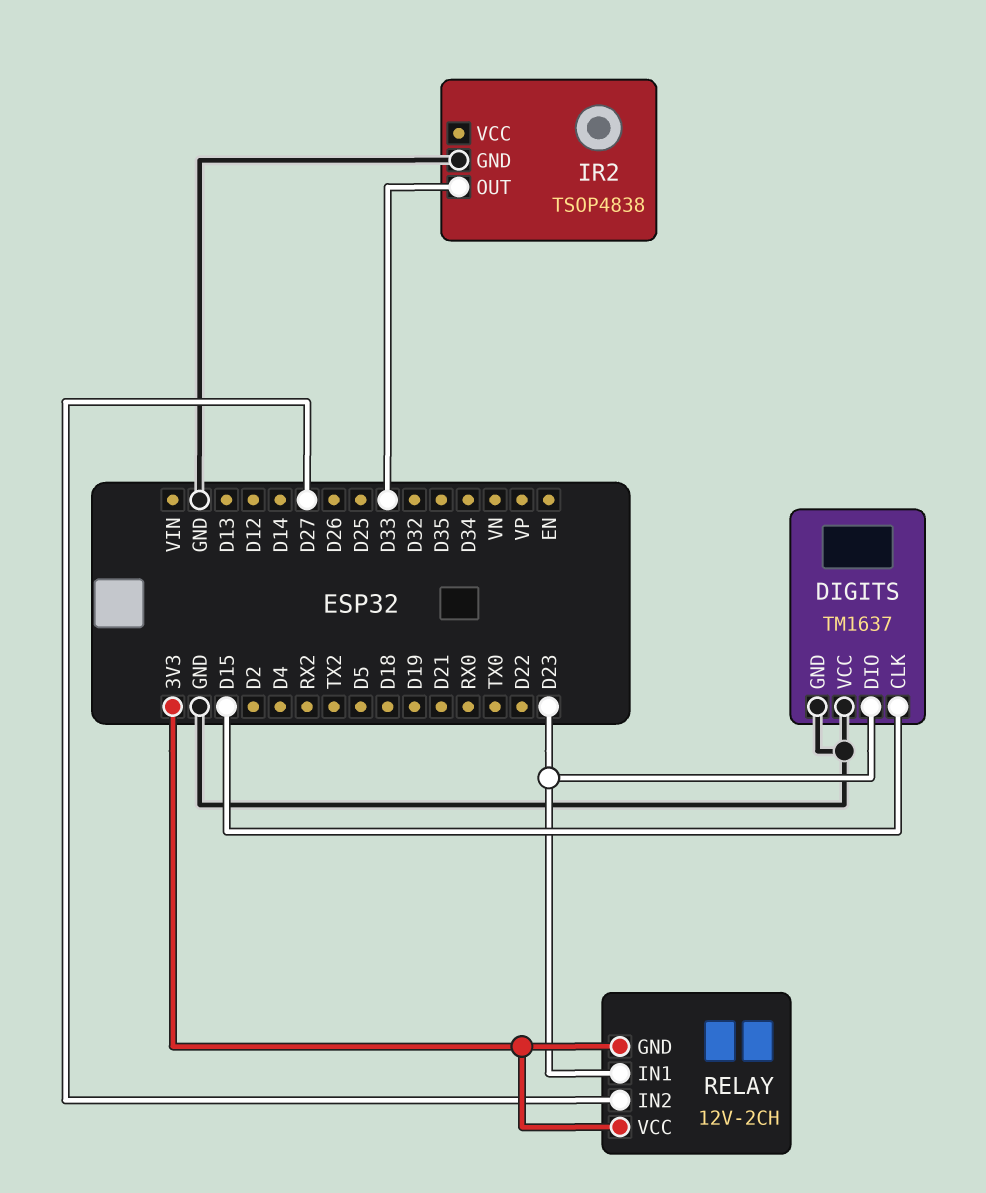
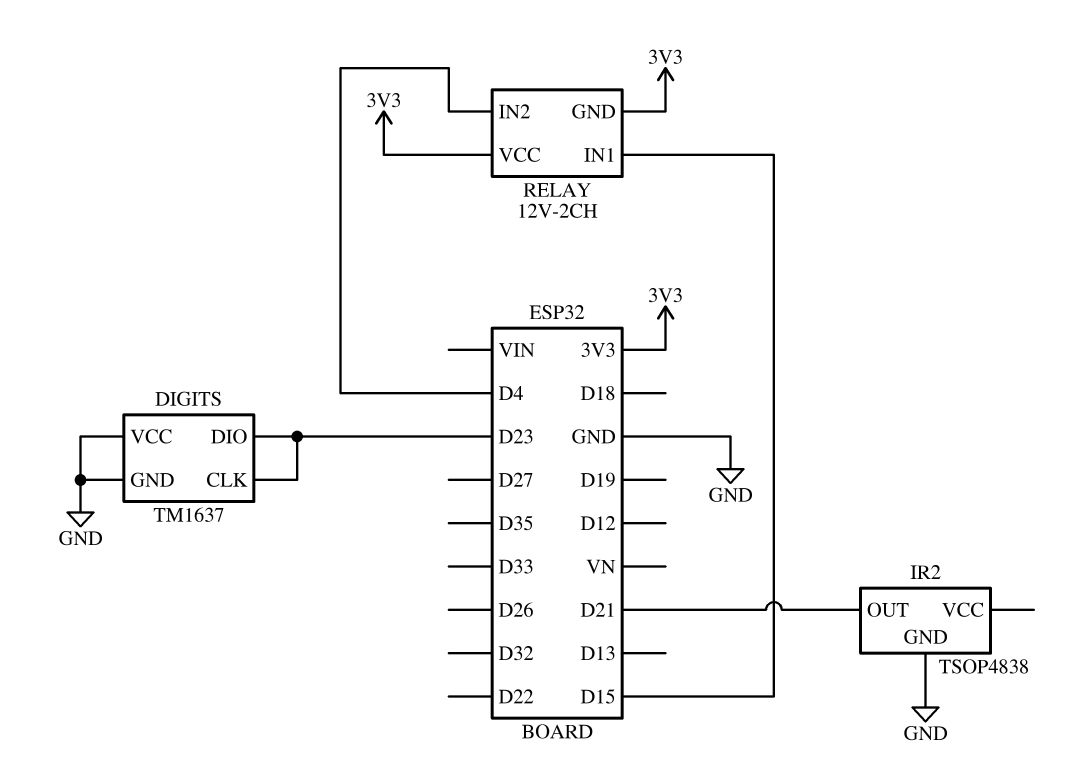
DIGITS pin CLK: D15 -> D23
IR2 pin OUT: D33 -> D21
RELAY pin IN1: D23 -> D15
RELAY pin IN2: D27 -> D4

